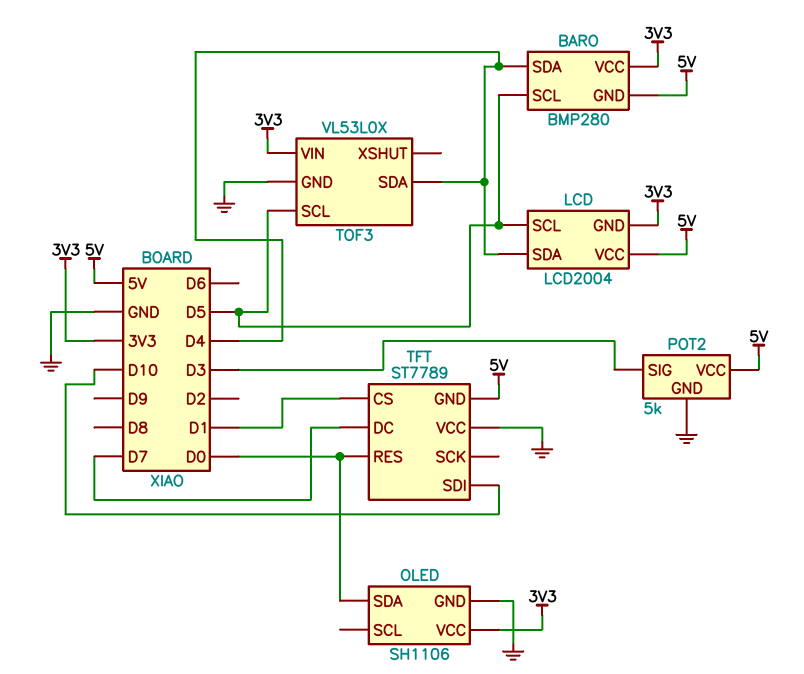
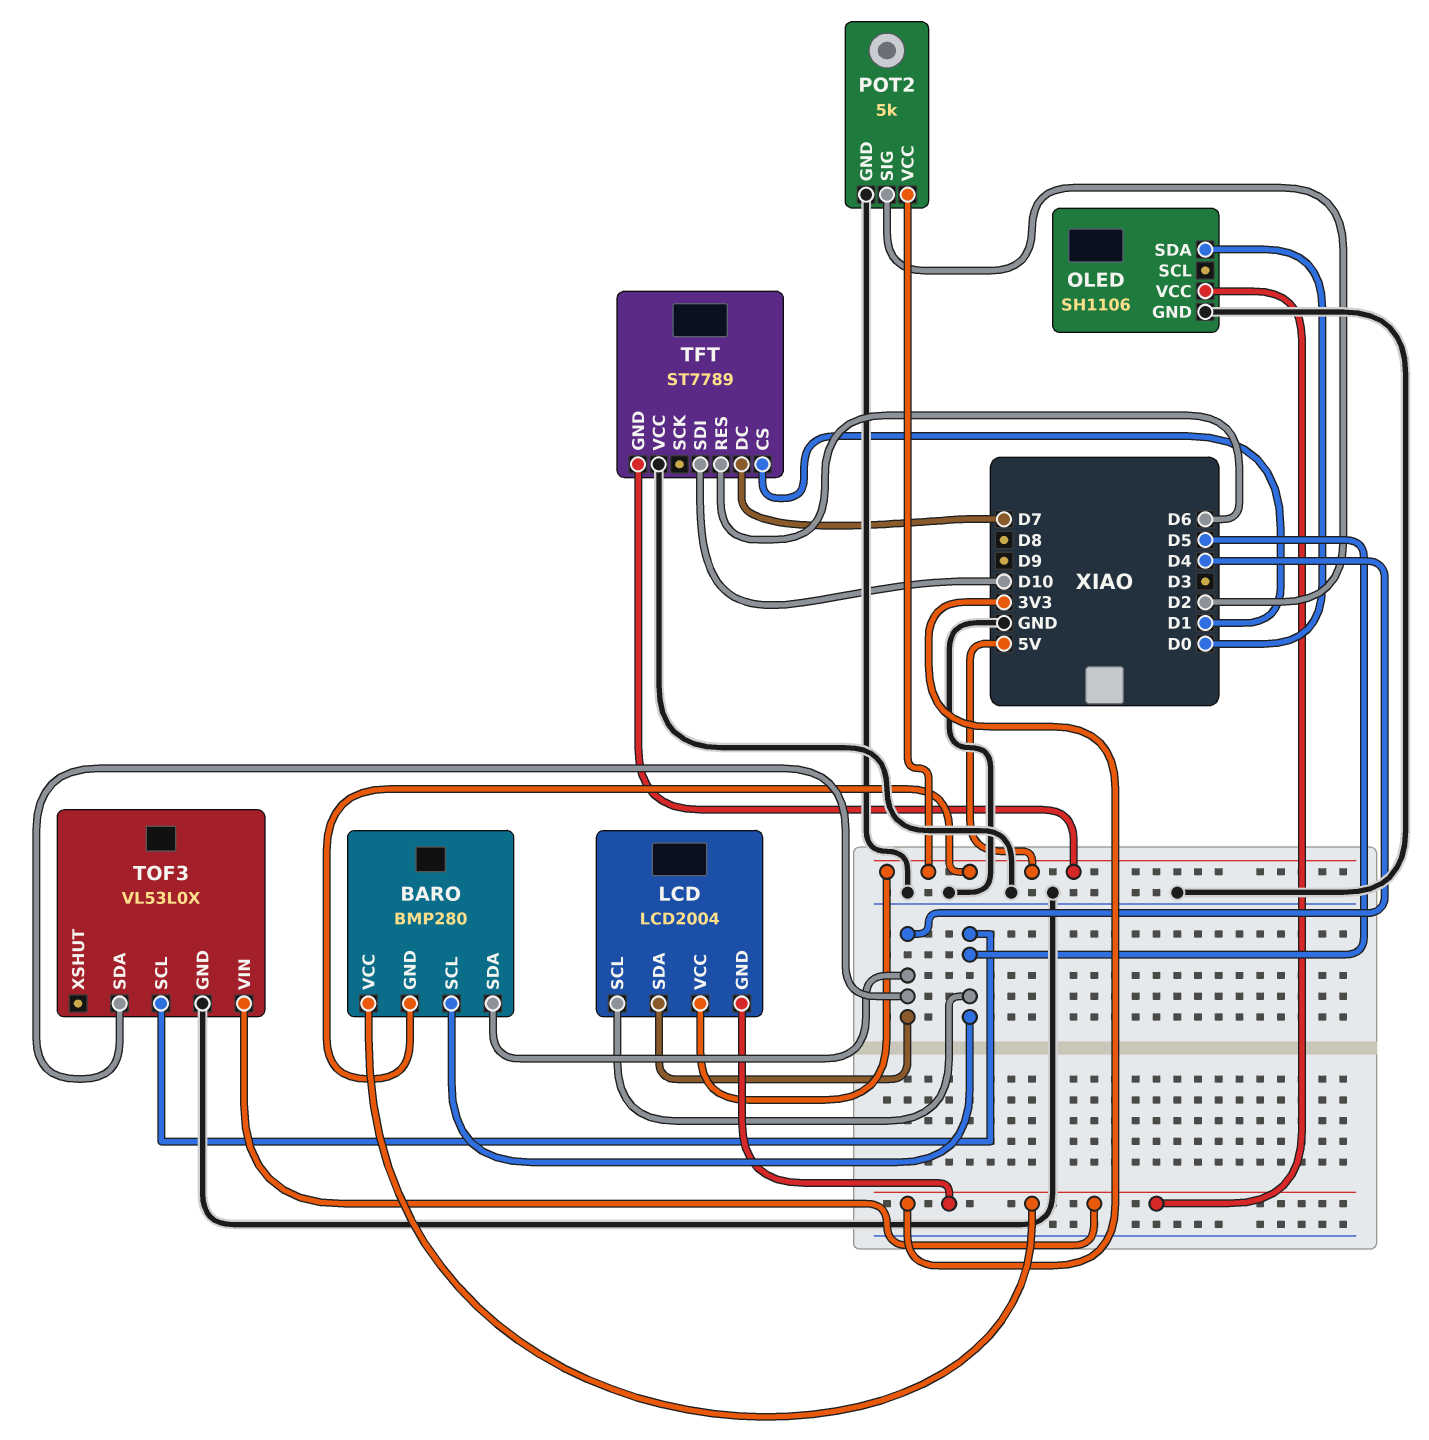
POT2 pin SIG: D3 -> D2
TFT pin RES: D0 -> D6

